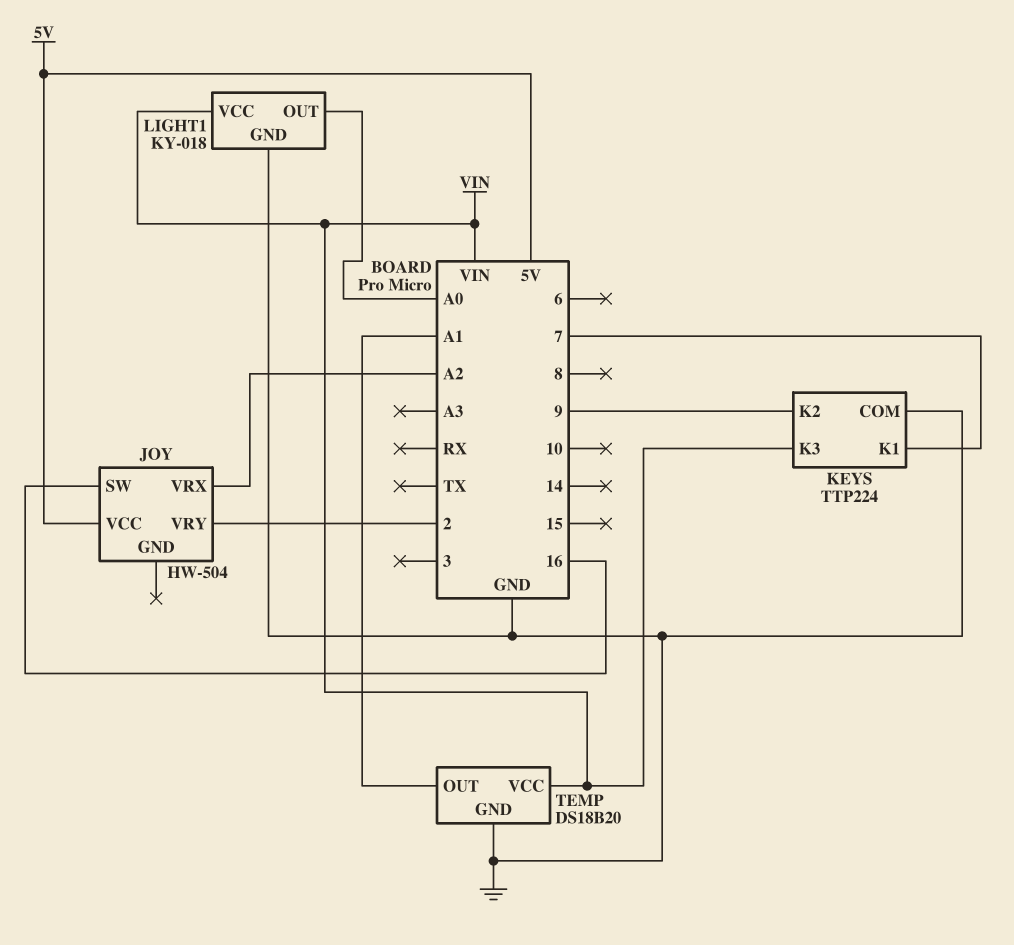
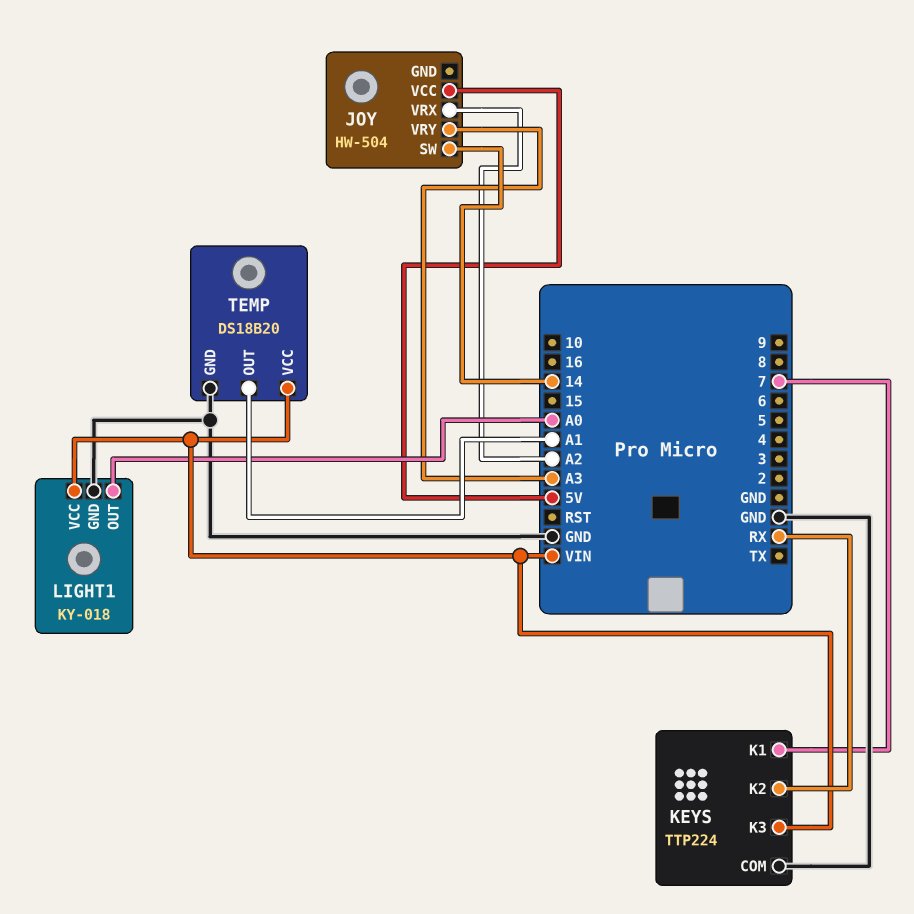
JOY pin SW: 16 -> 14
JOY pin VRY: 2 -> A3
KEYS pin K2: 9 -> RX

